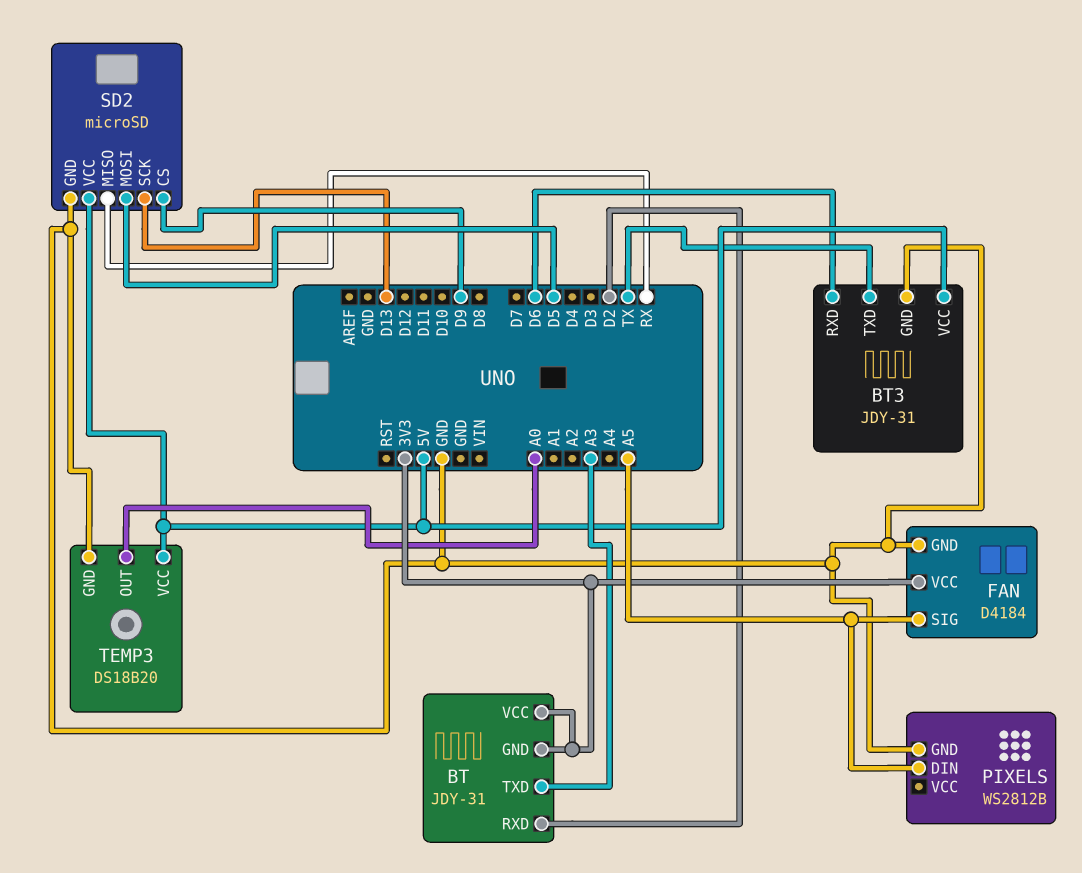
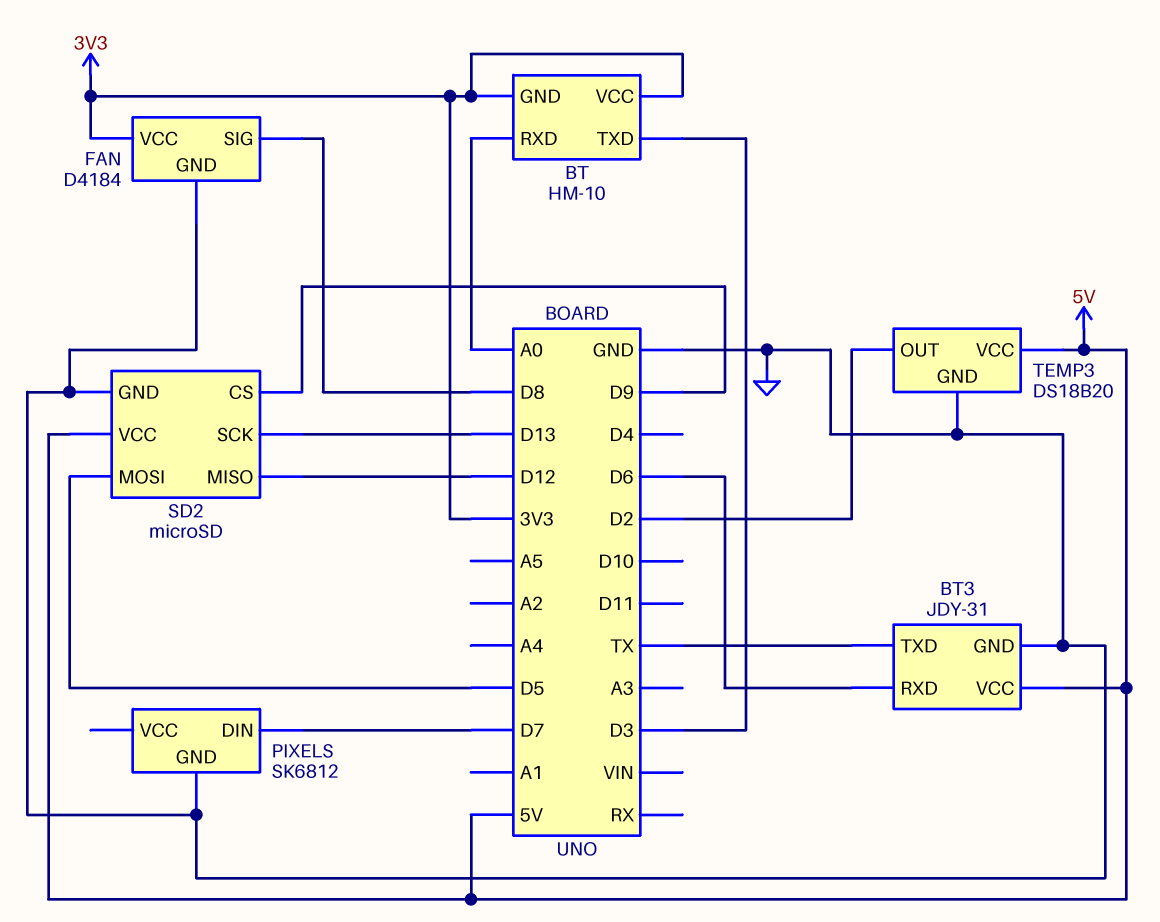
BT: JDY-31 -> HM-10
BT pin RXD: D2 -> A0
BT pin TXD: A3 -> D3
FAN pin SIG: A5 -> D8
PIXELS: WS2812B -> SK6812
PIXELS pin DIN: A5 -> D7
SD2 pin MISO: RX -> D12
TEMP3 pin OUT: A0 -> D2

